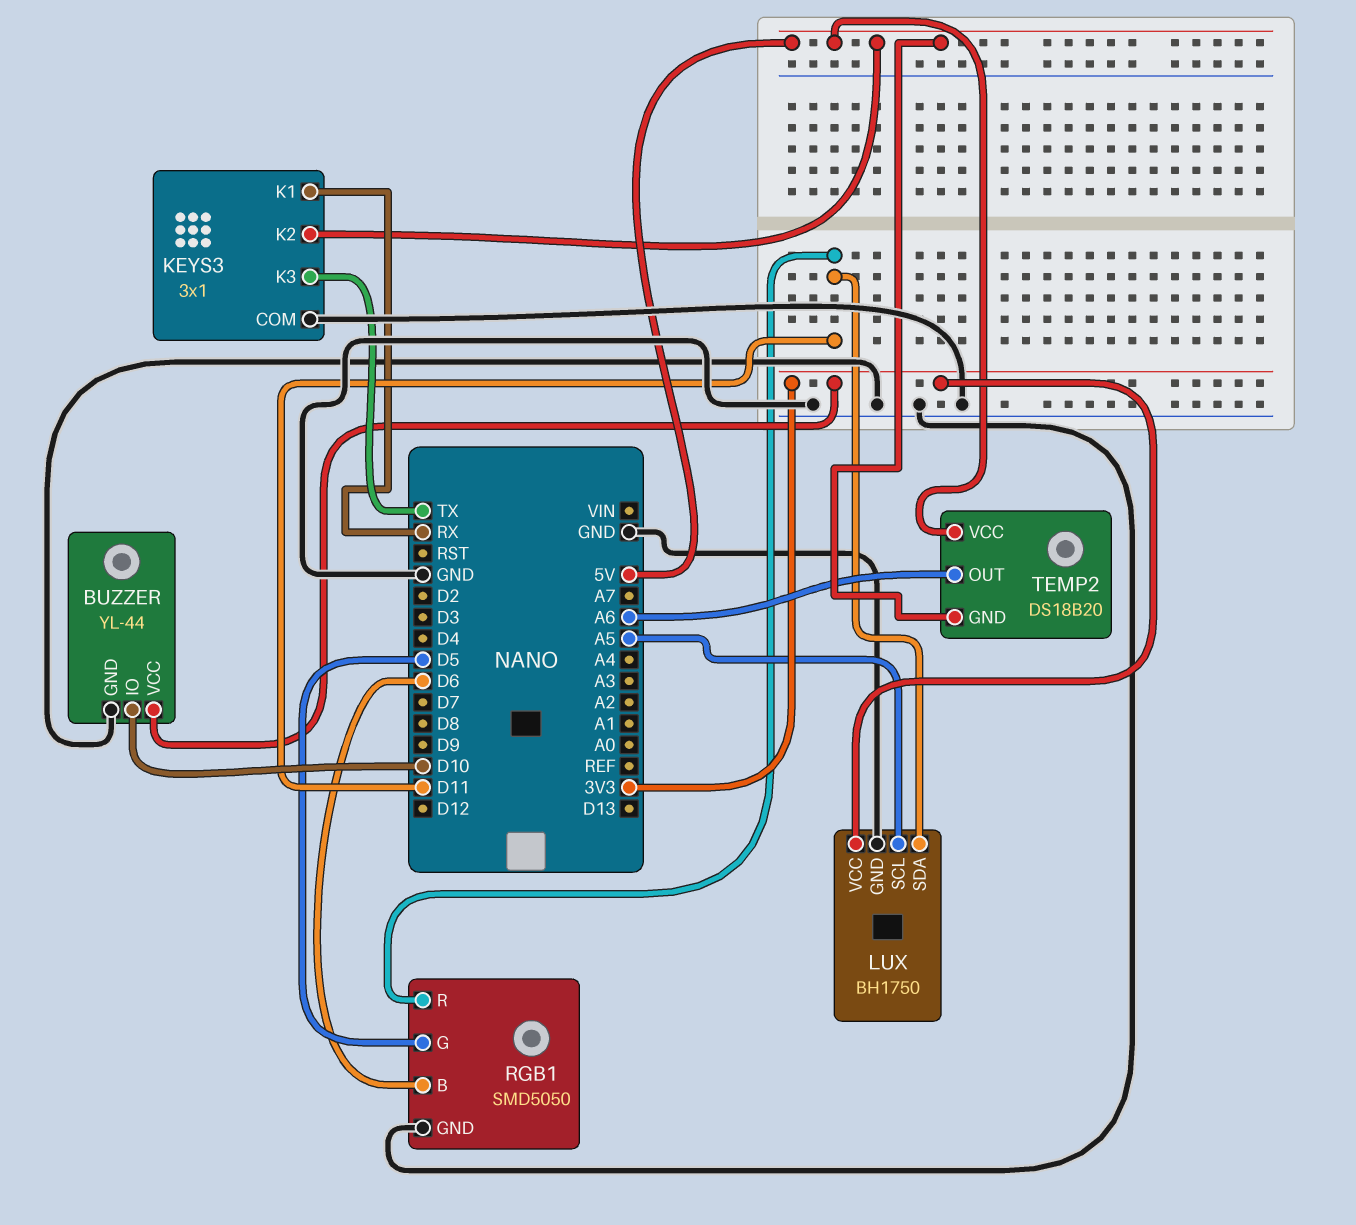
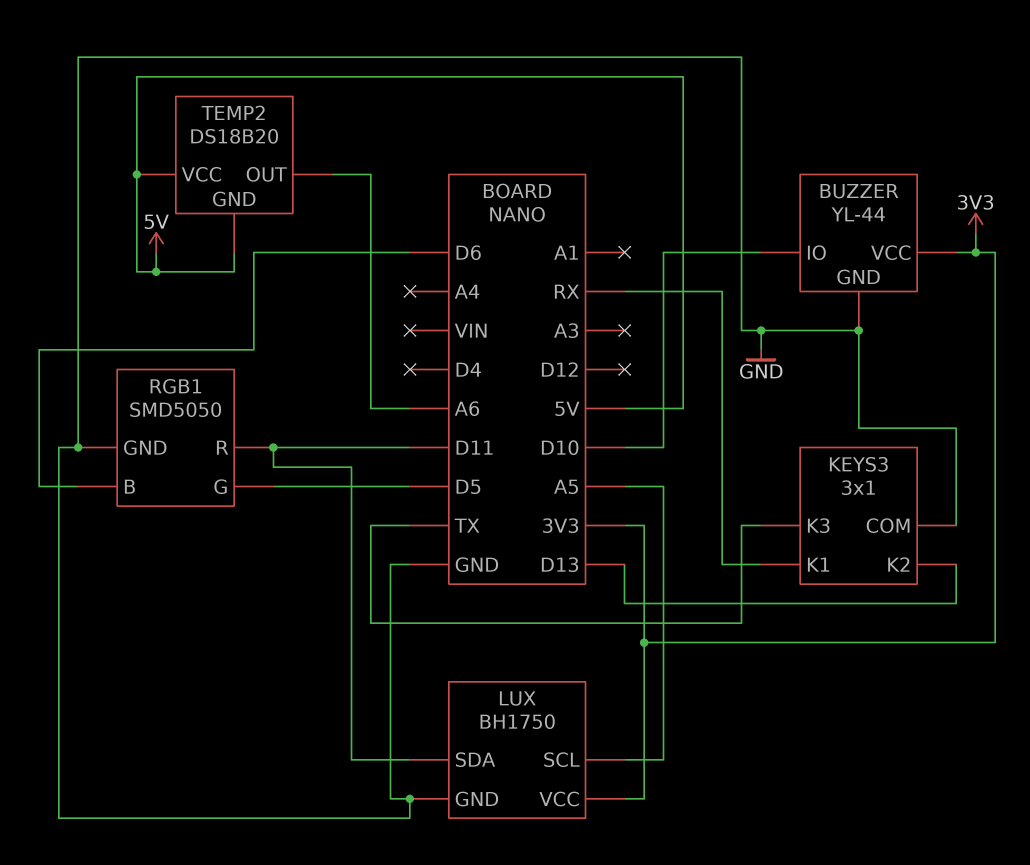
KEYS3 pin K2: 5V -> D13

